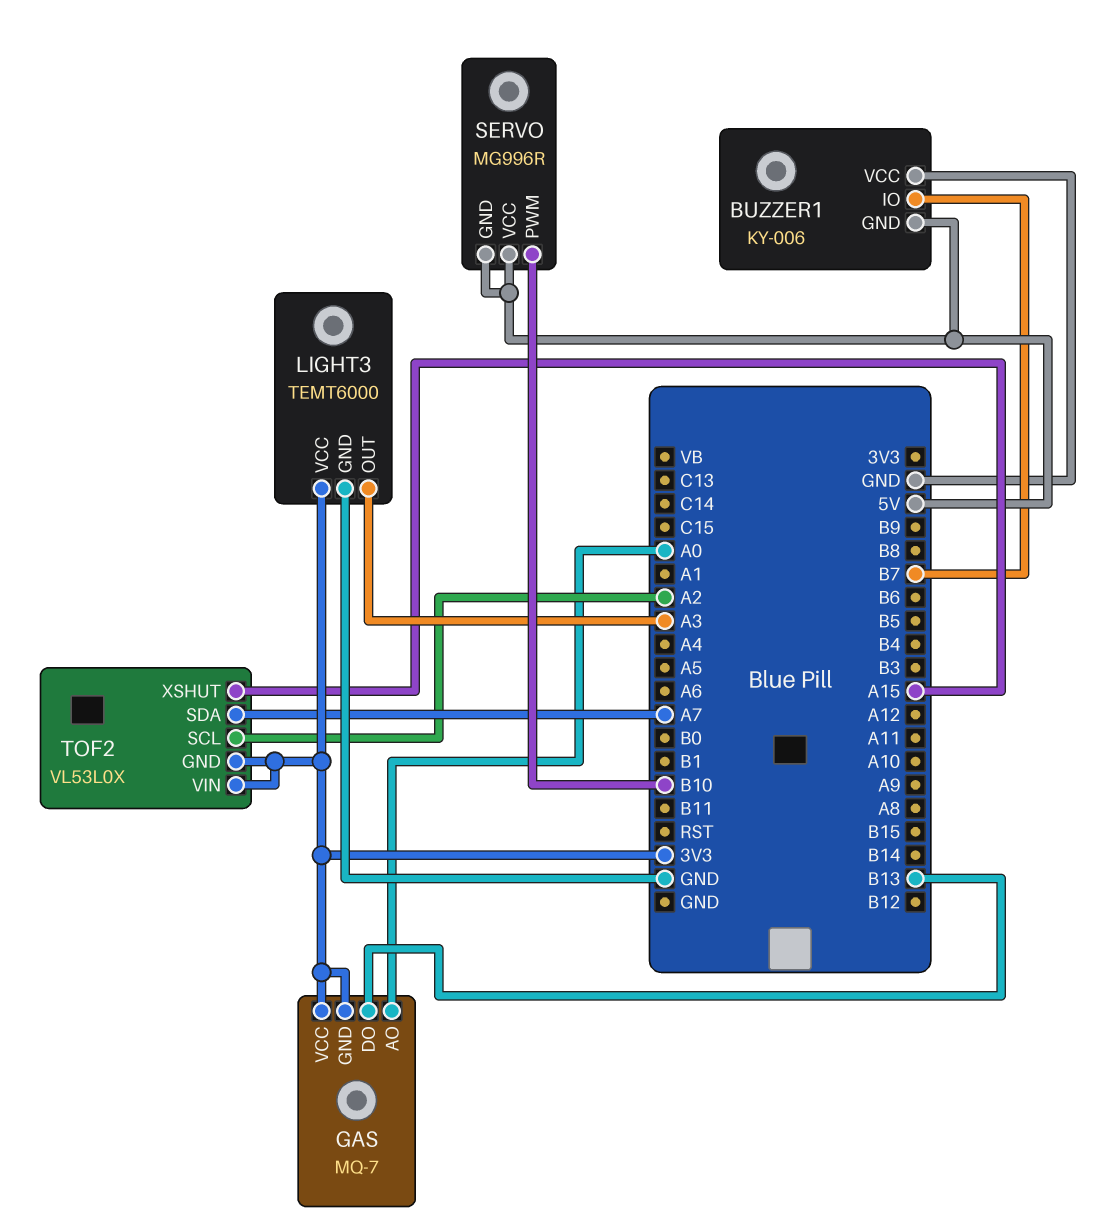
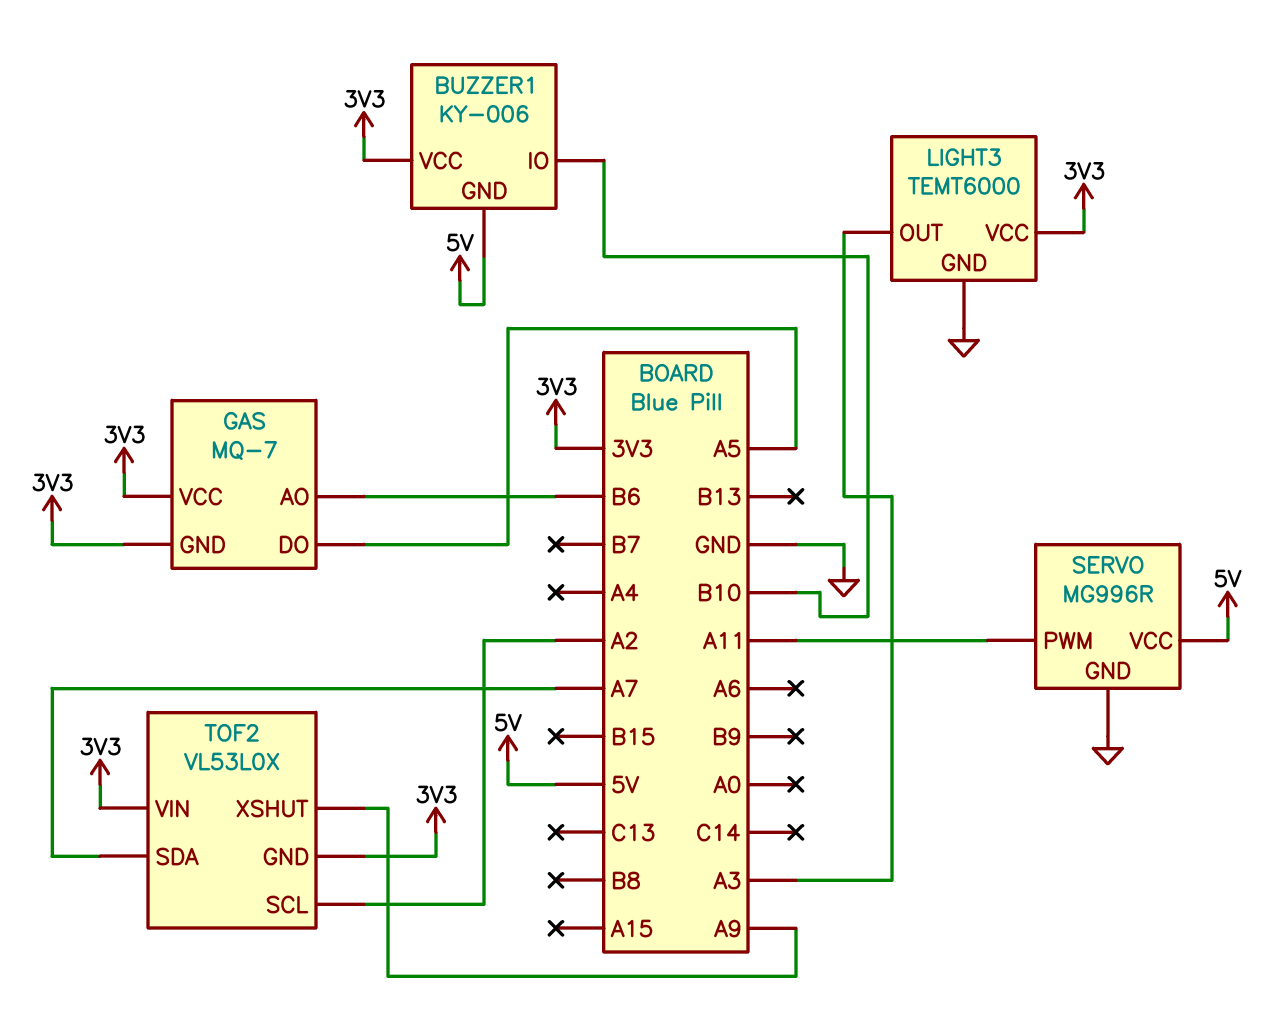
BUZZER1 pin IO: B7 -> B10
BUZZER1 pin VCC: GND -> 3V3
GAS pin AO: A0 -> B6
GAS pin DO: B13 -> A5
SERVO pin GND: 5V -> GND
SERVO pin PWM: B10 -> A11
TOF2 pin XSHUT: A15 -> A9

